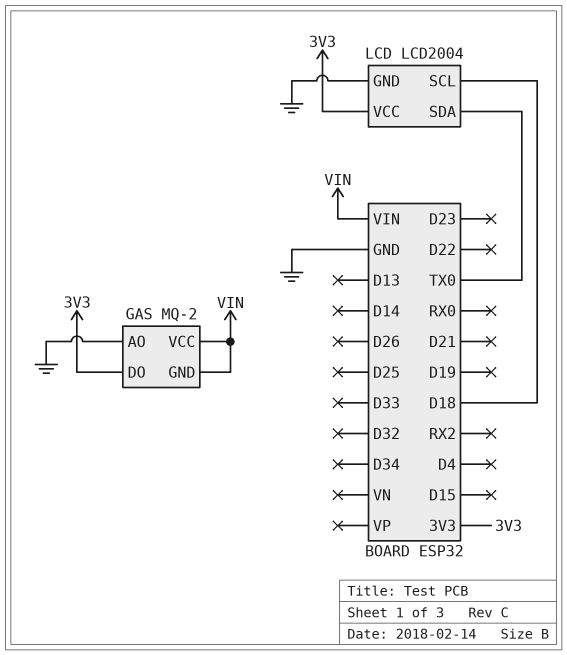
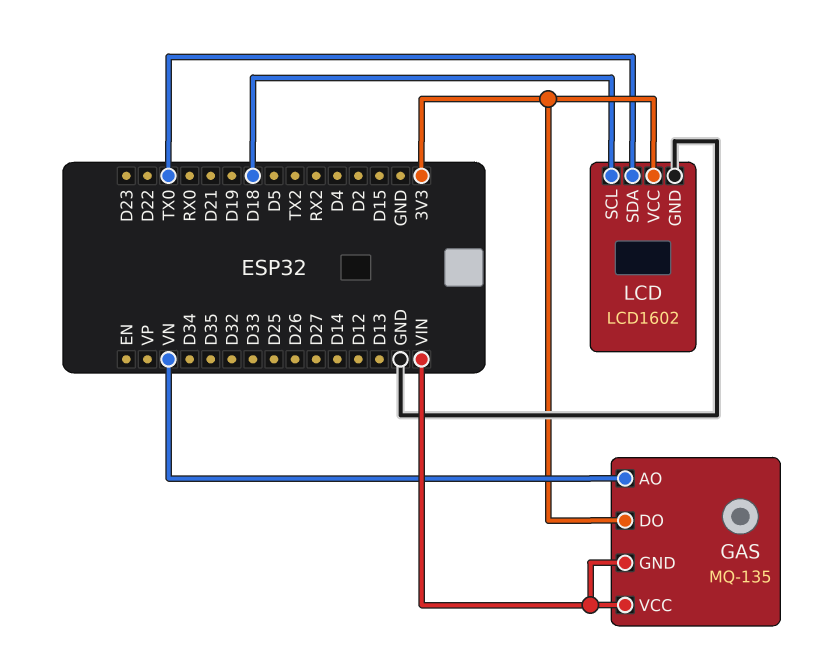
GAS: MQ-2 -> MQ-135
GAS pin AO: GND -> VN
LCD: LCD2004 -> LCD1602

